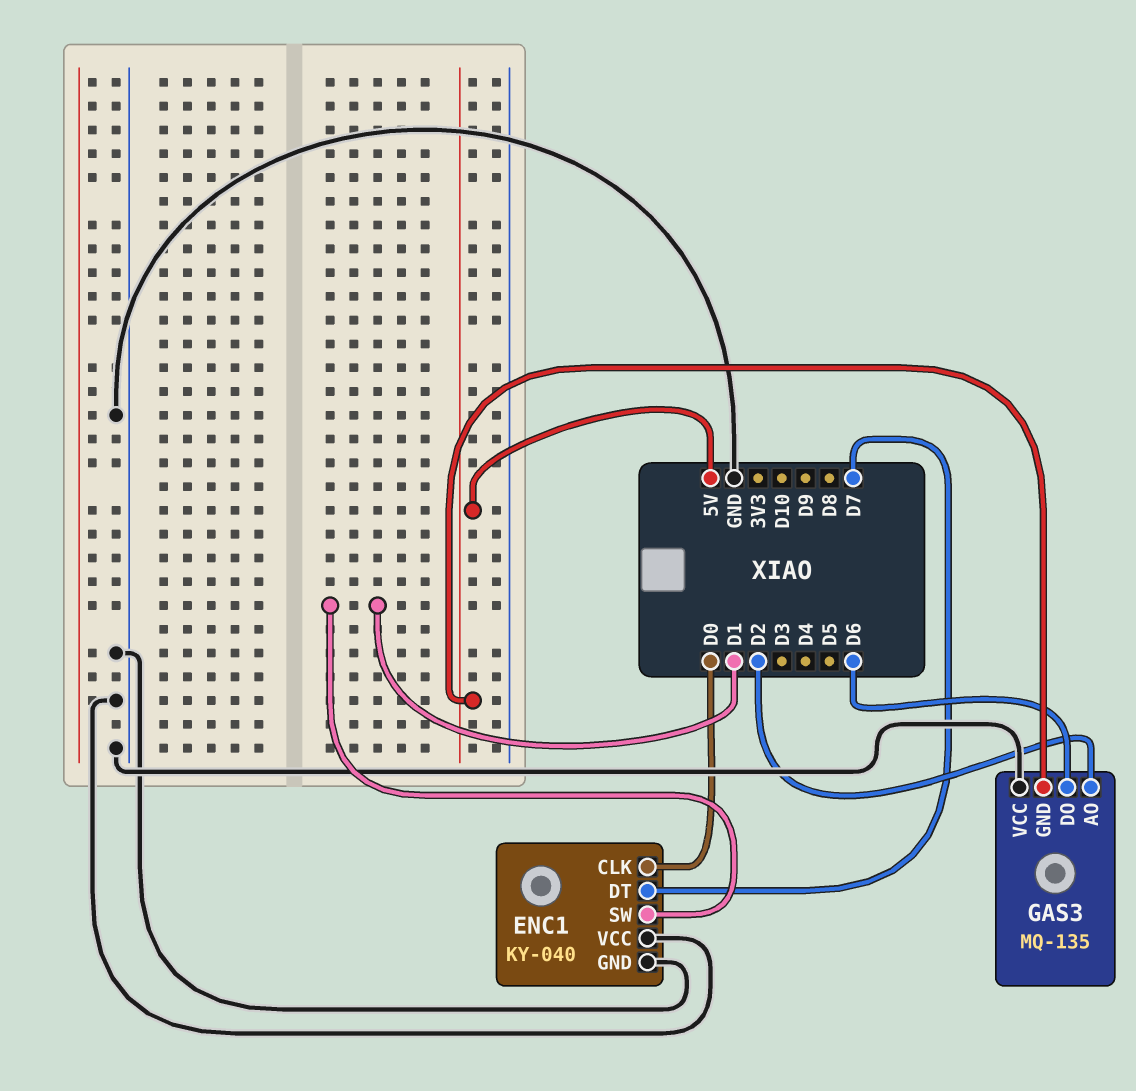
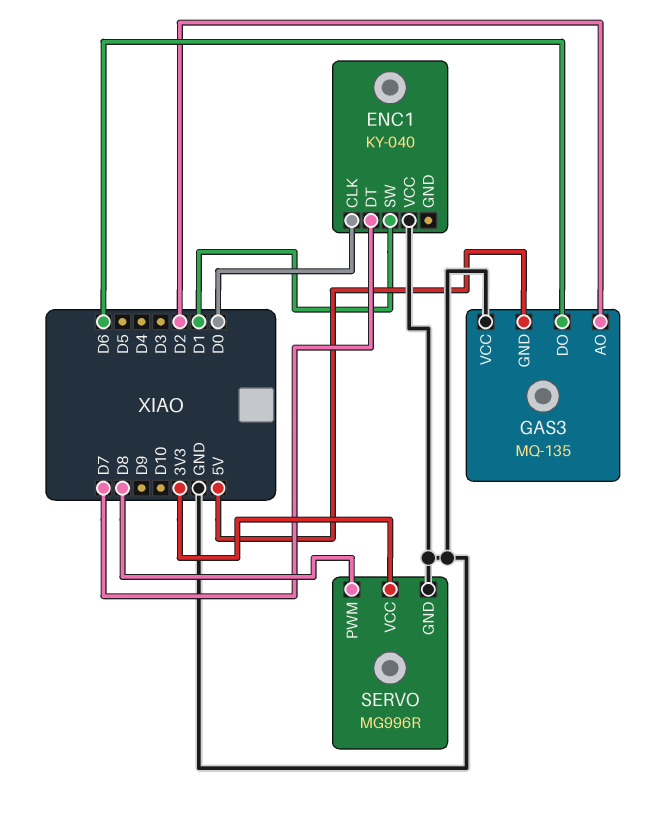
ENC1 pin GND: GND -> none
SERVO: none -> MG996R
SERVO pin GND: none -> GND
SERVO pin PWM: none -> D8
SERVO pin VCC: none -> 3V3

